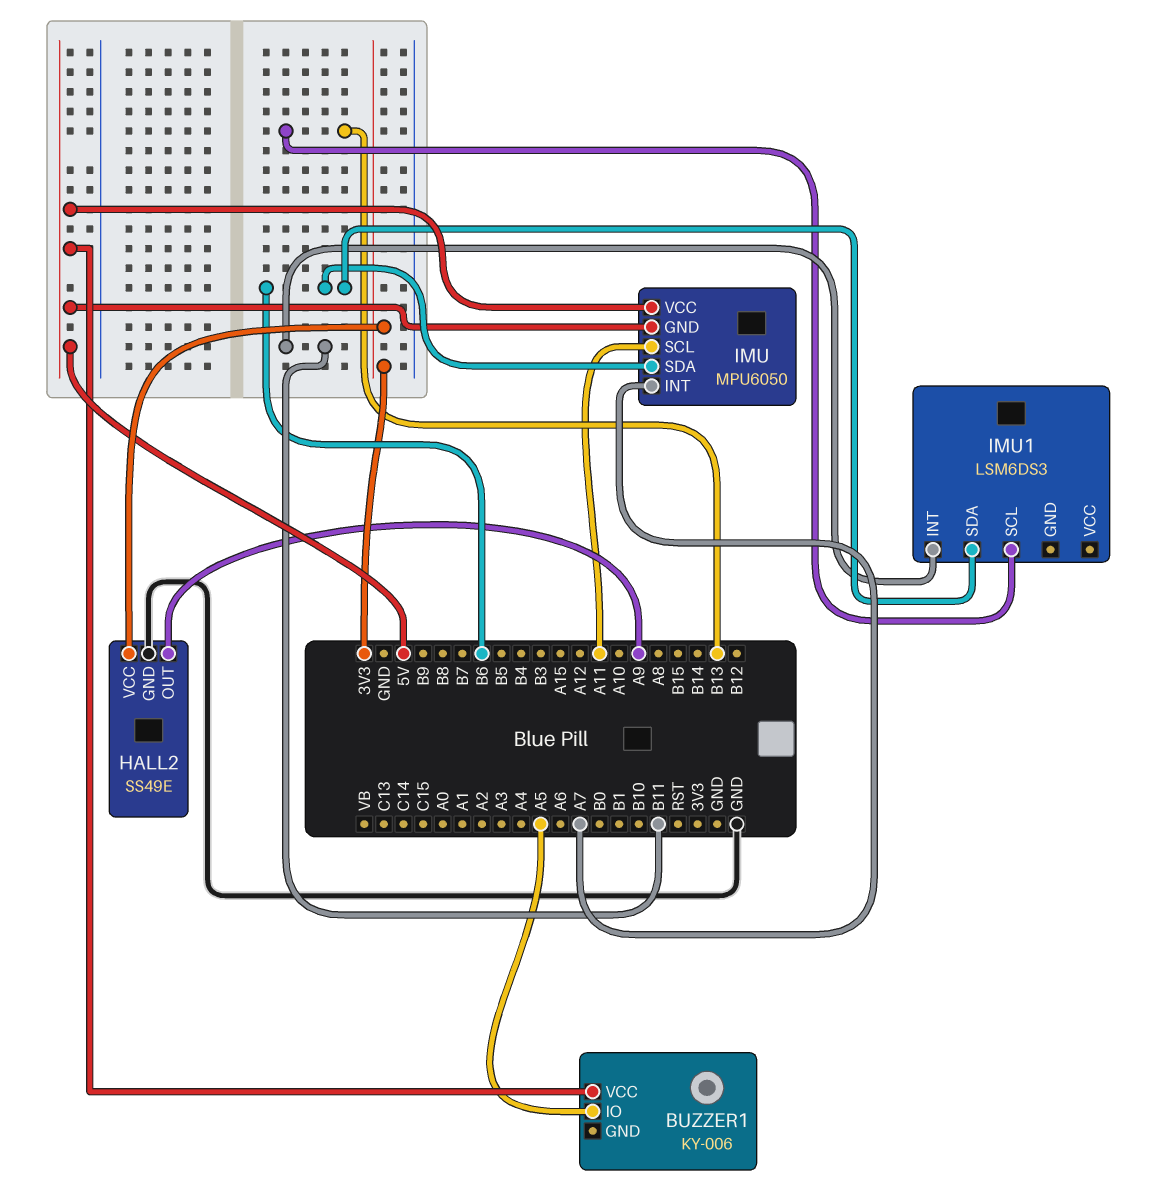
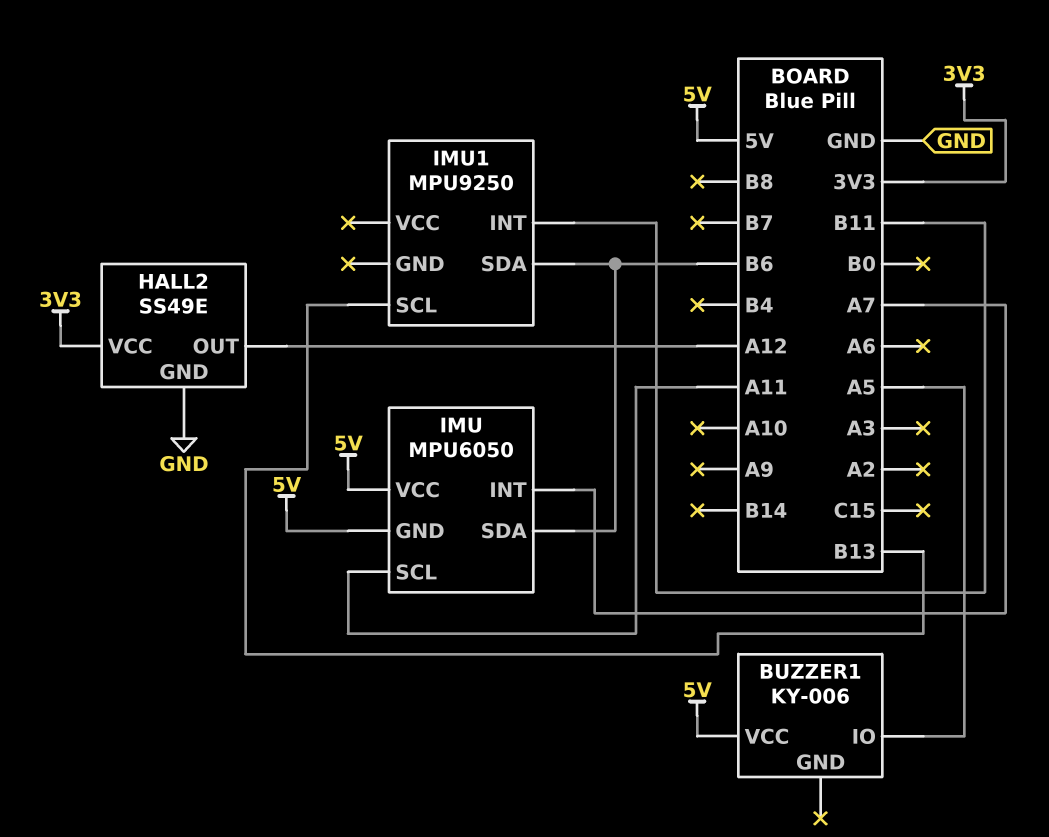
HALL2 pin OUT: A9 -> A12
IMU1: LSM6DS3 -> MPU9250

